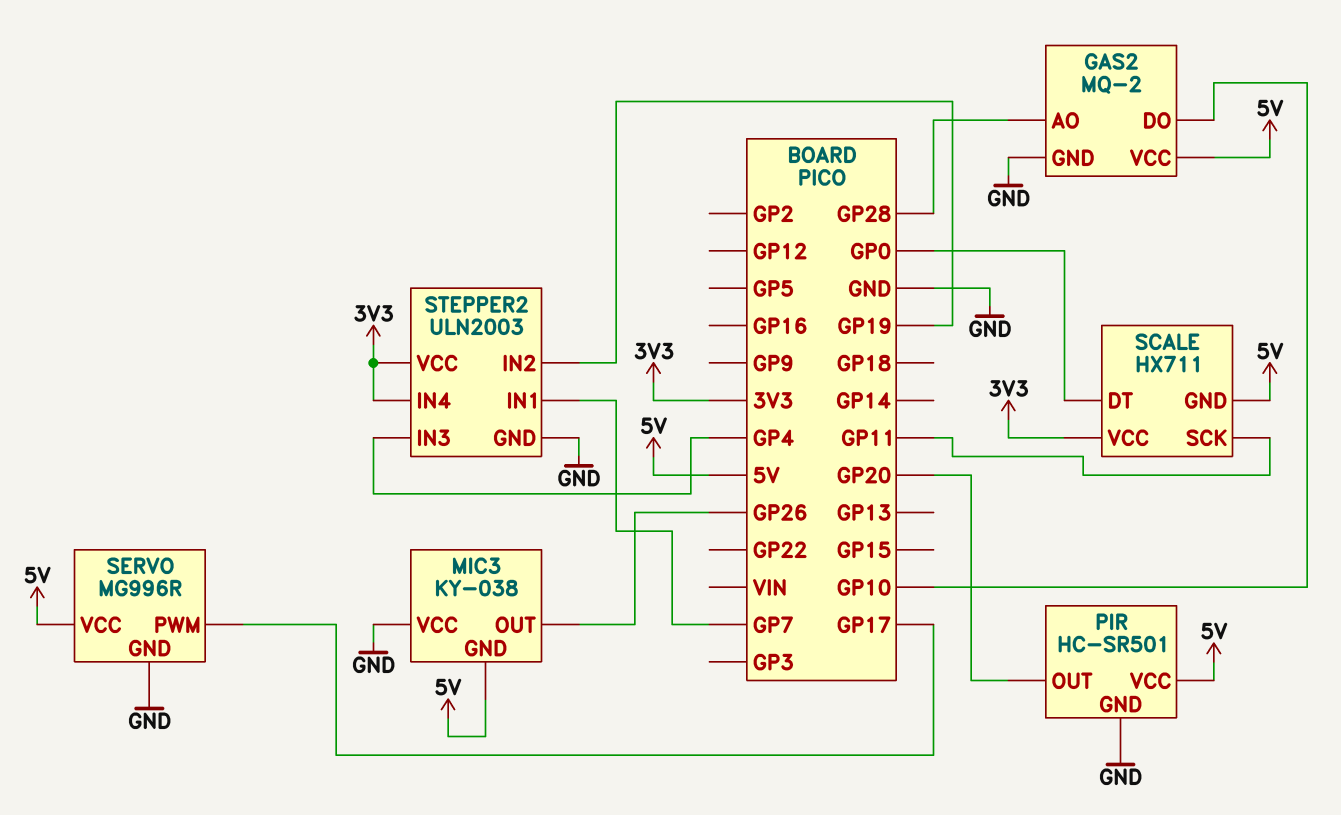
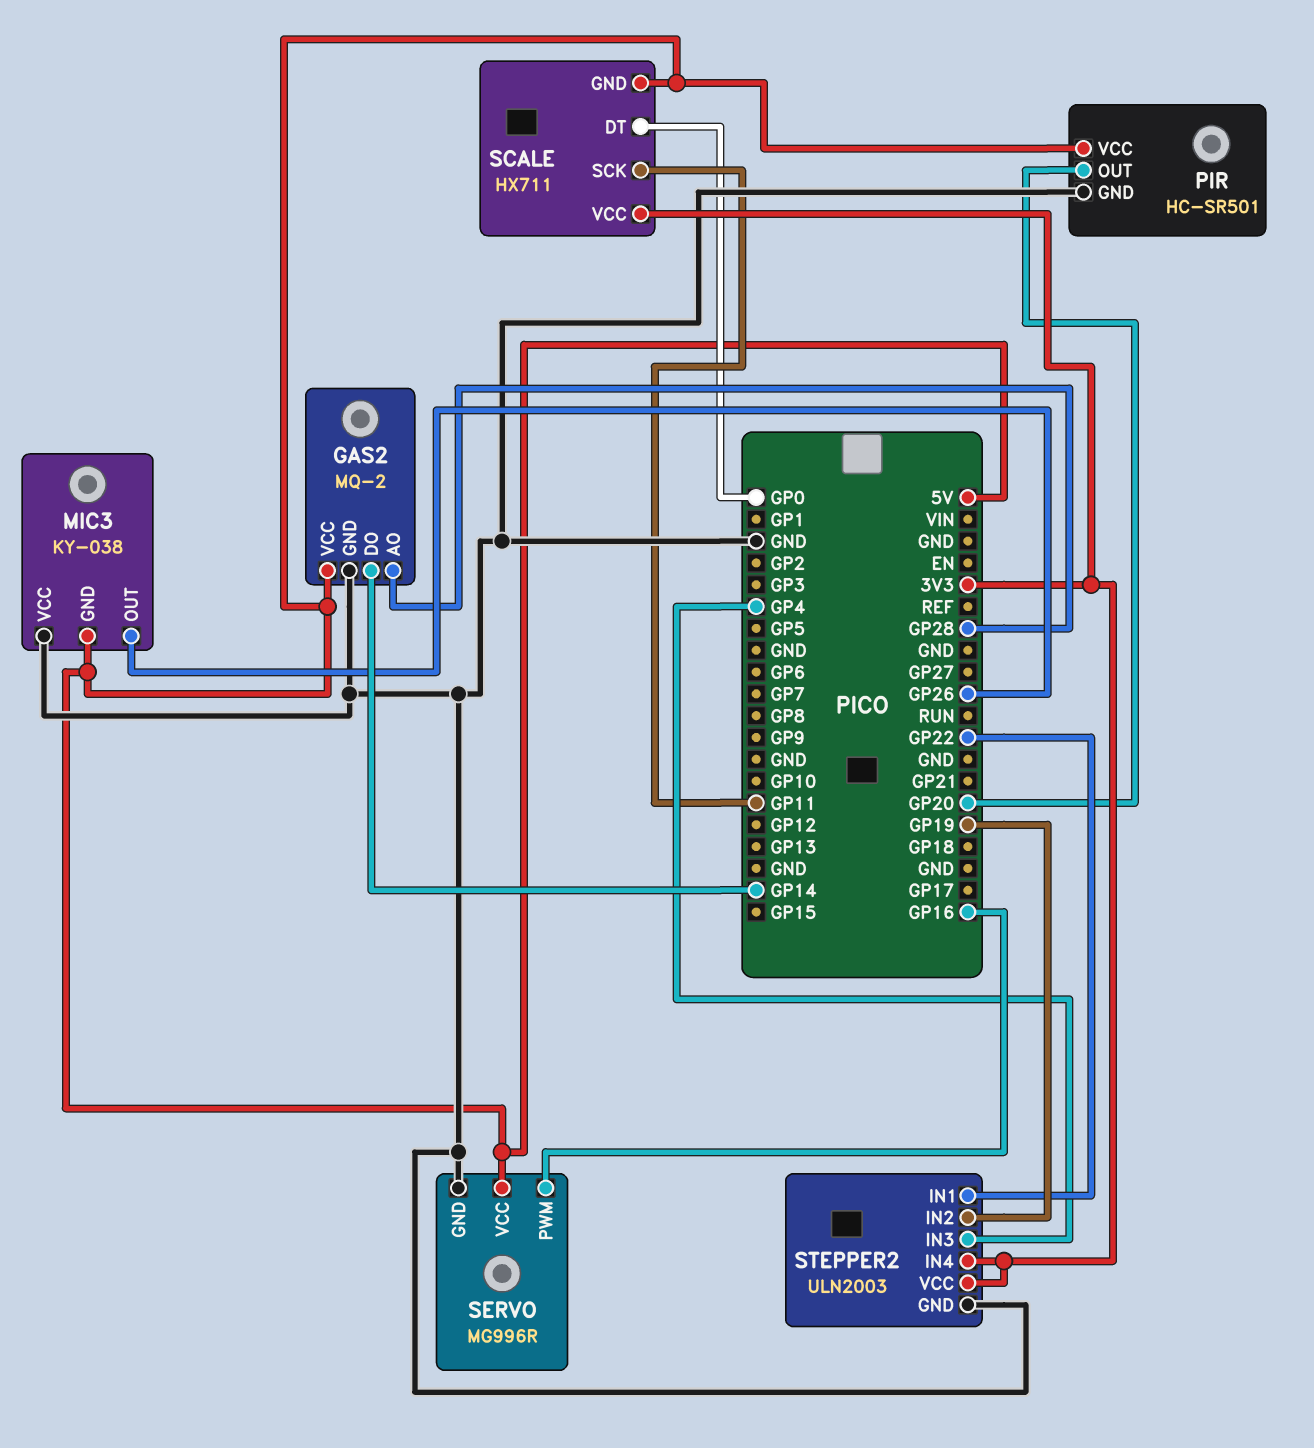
GAS2 pin DO: GP10 -> GP14
SERVO pin PWM: GP17 -> GP16
STEPPER2 pin IN1: GP7 -> GP22

